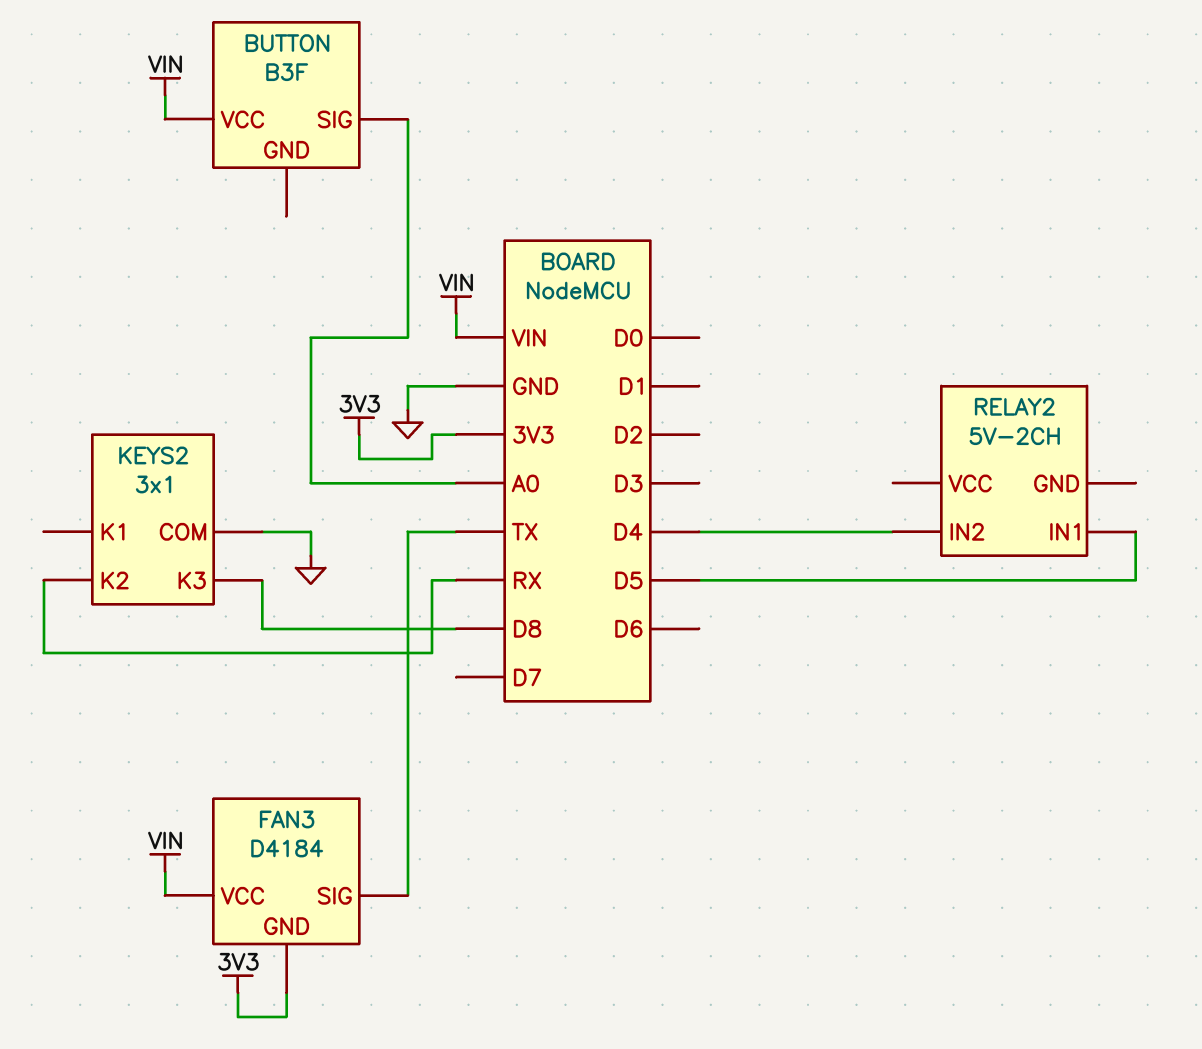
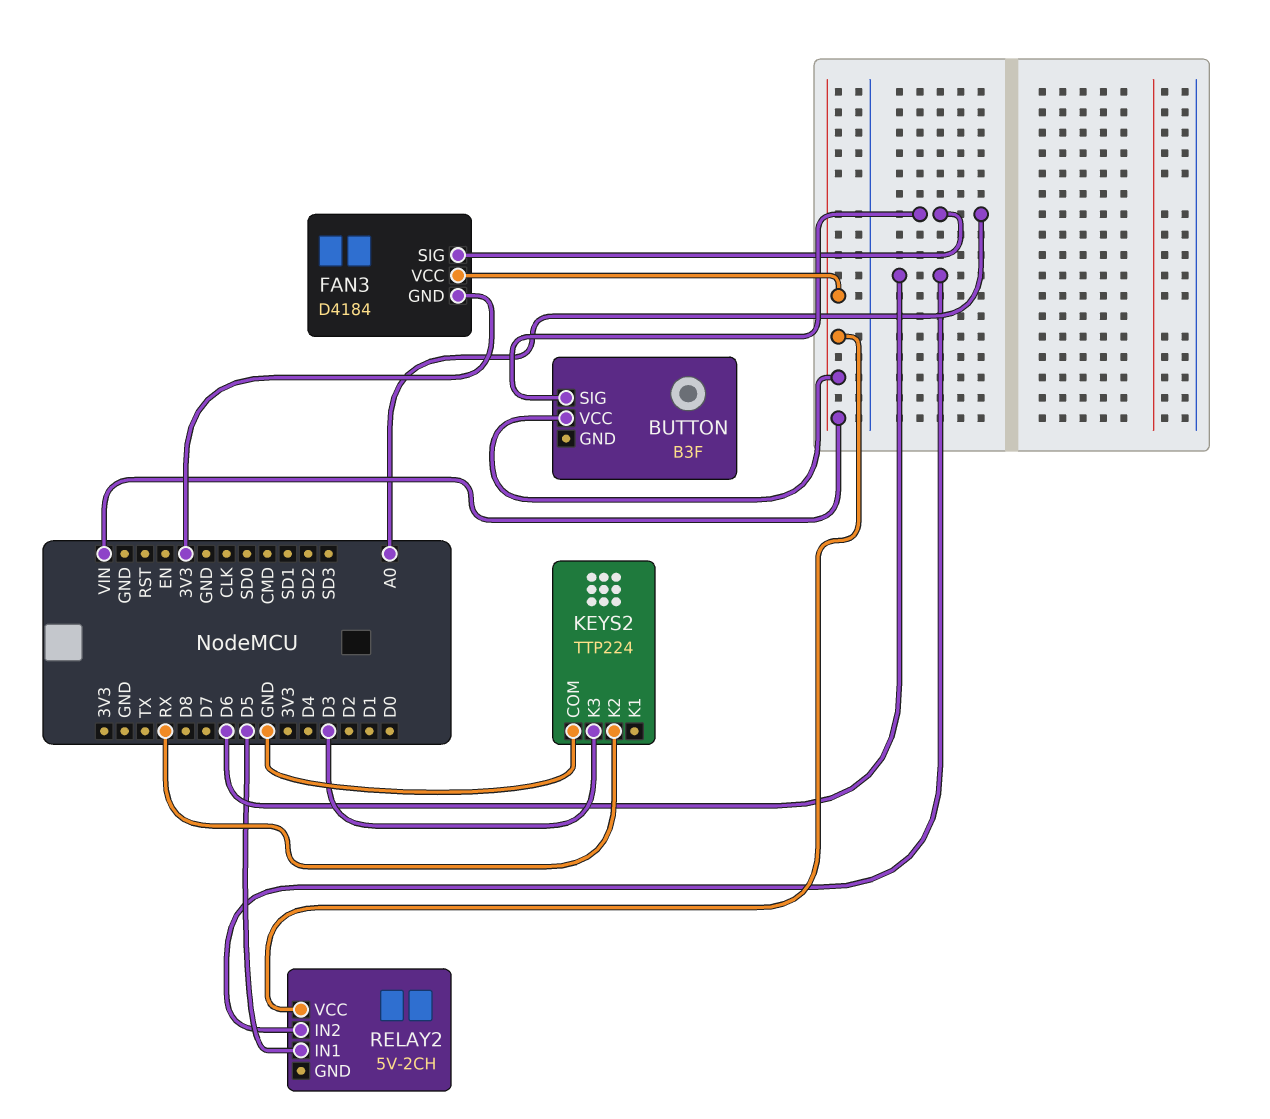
FAN3 pin SIG: TX -> A0
KEYS2: 3x1 -> TTP224
KEYS2 pin K3: D8 -> D3
RELAY2 pin IN2: D4 -> D6
RELAY2 pin VCC: none -> VIN

